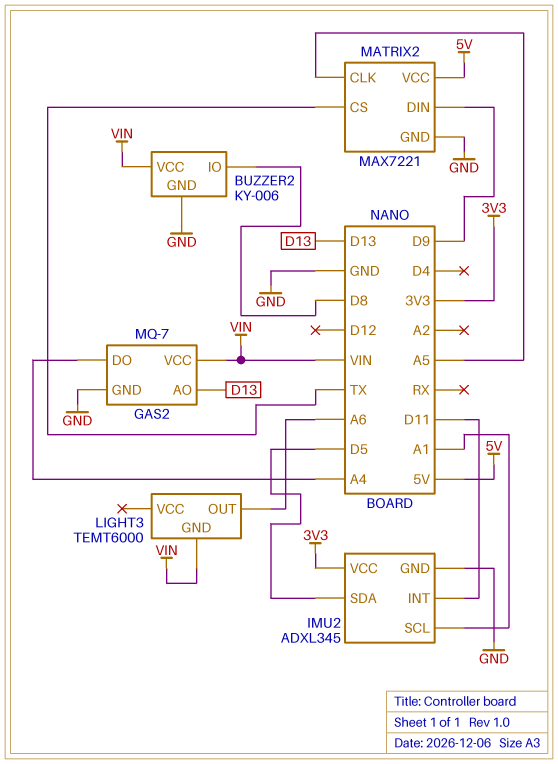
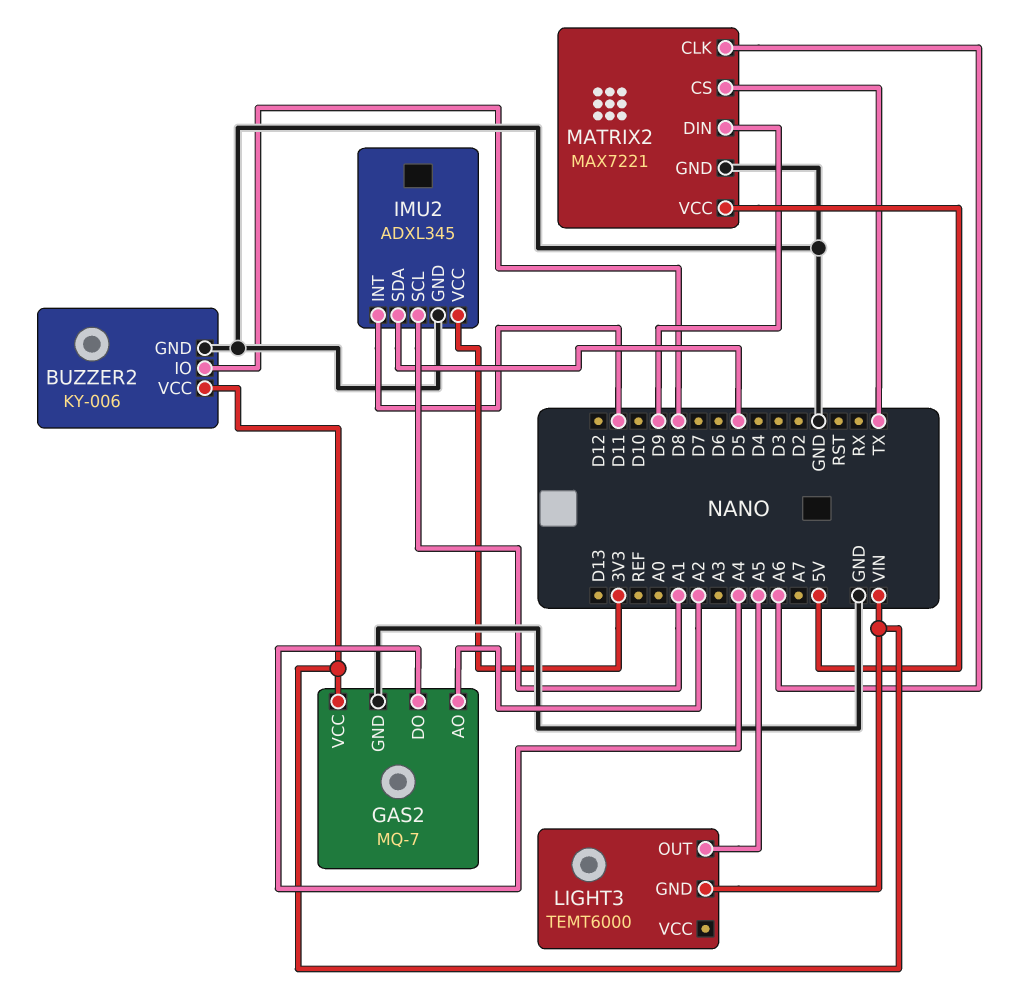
GAS2 pin AO: D13 -> A2
LIGHT3 pin OUT: A6 -> A5
MATRIX2 pin CLK: A5 -> A6

